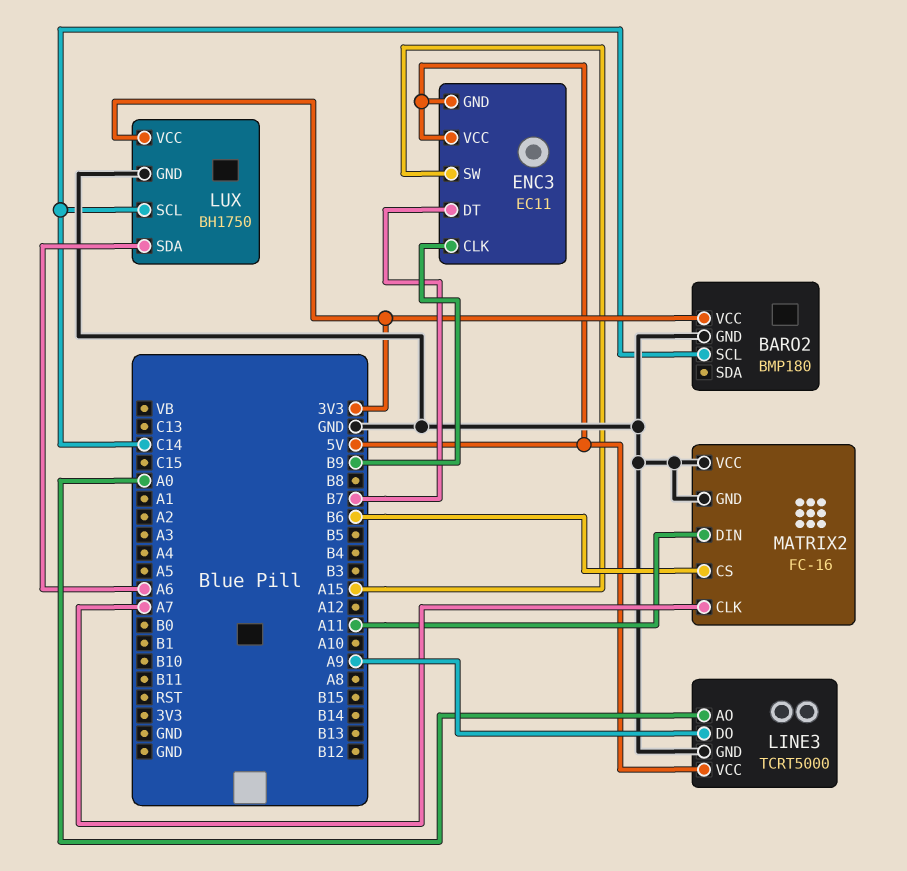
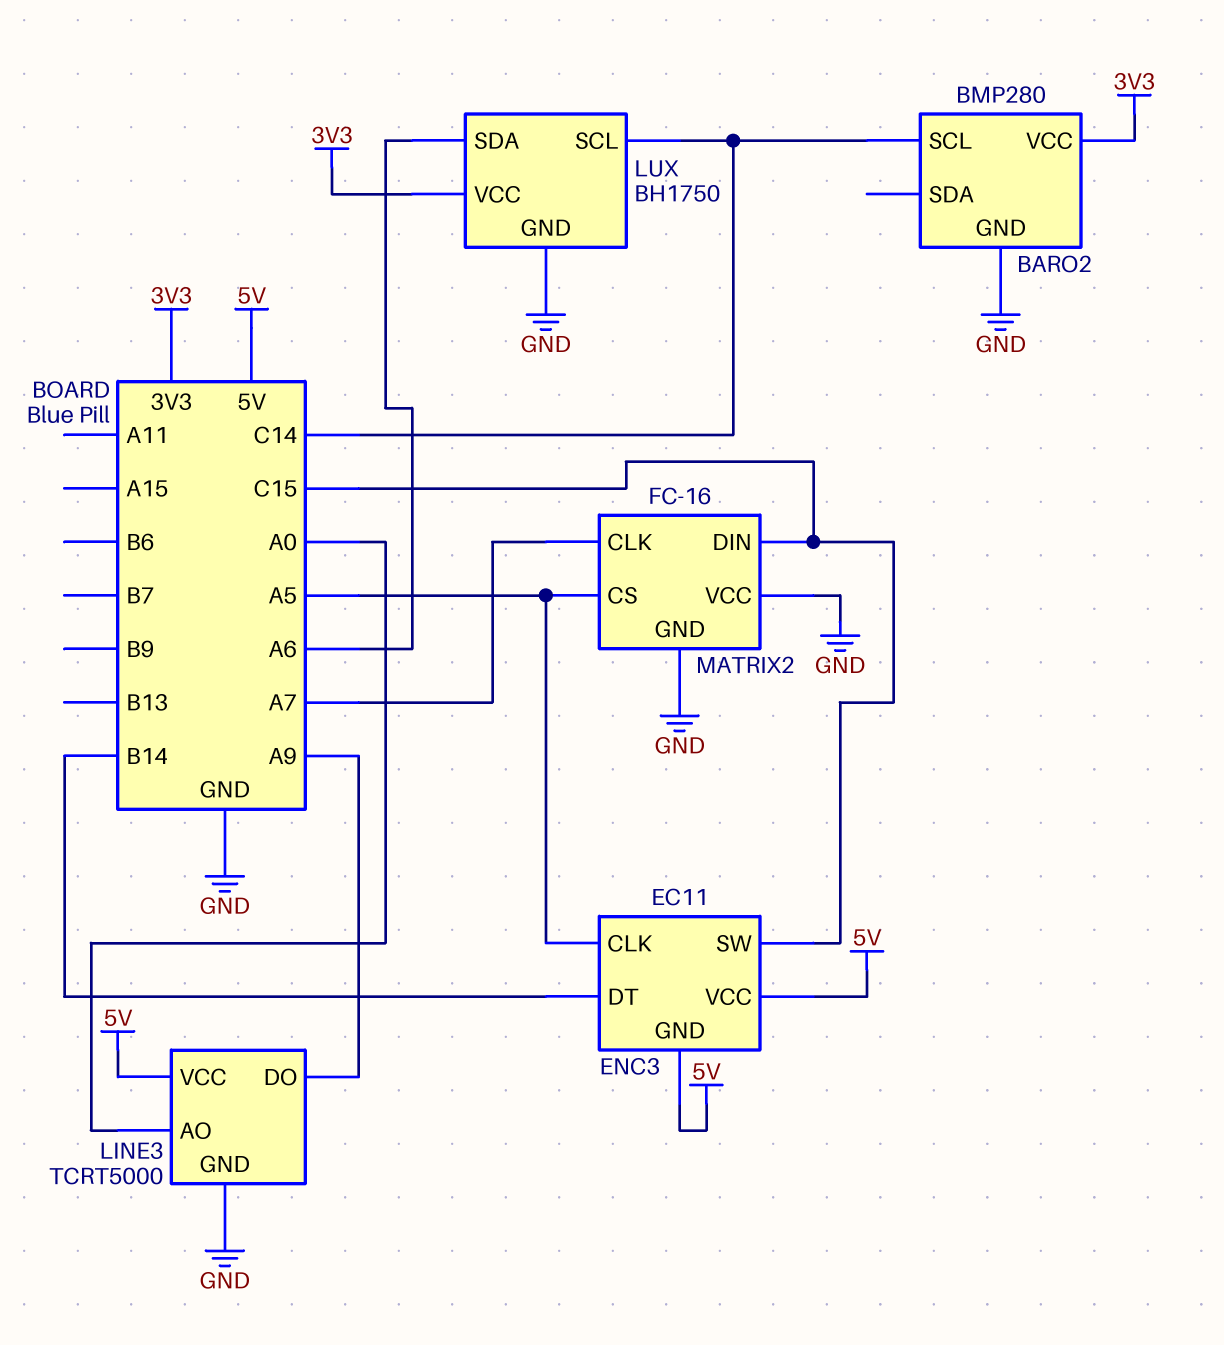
BARO2: BMP180 -> BMP280
ENC3 pin CLK: B9 -> A5
ENC3 pin DT: B7 -> B14
ENC3 pin SW: A15 -> C15
MATRIX2 pin CS: B6 -> A5
MATRIX2 pin DIN: A11 -> C15

